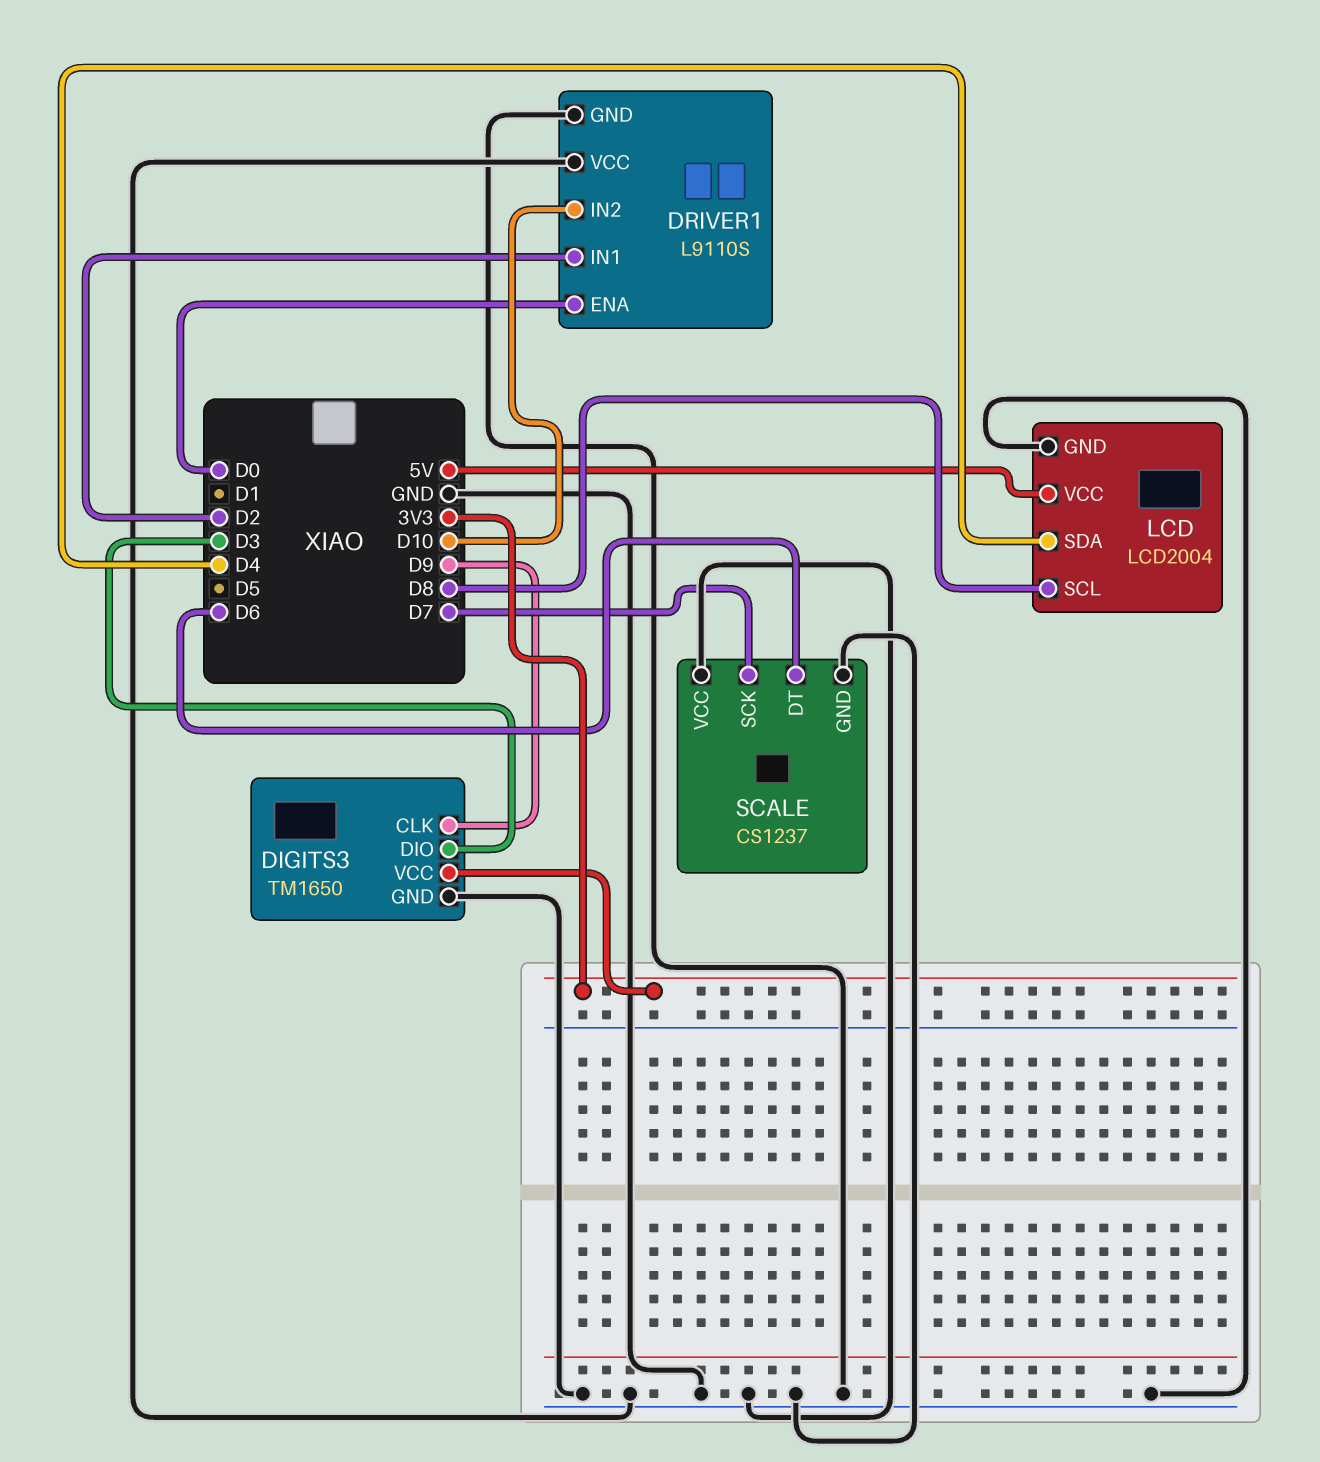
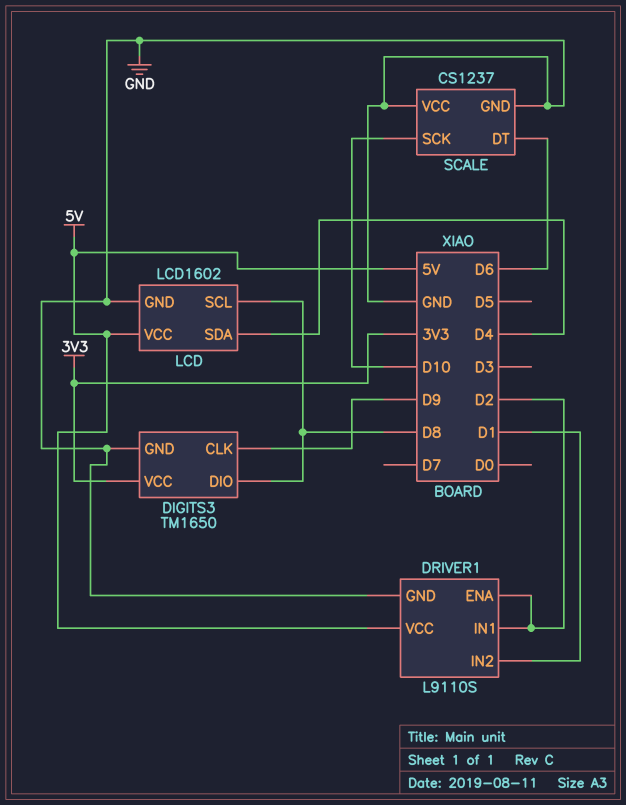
DIGITS3 pin DIO: D3 -> D8
DRIVER1 pin ENA: D0 -> D2
DRIVER1 pin IN2: D10 -> D1
DRIVER1 pin VCC: GND -> 5V
LCD: LCD2004 -> LCD1602
SCALE pin SCK: D7 -> D10

